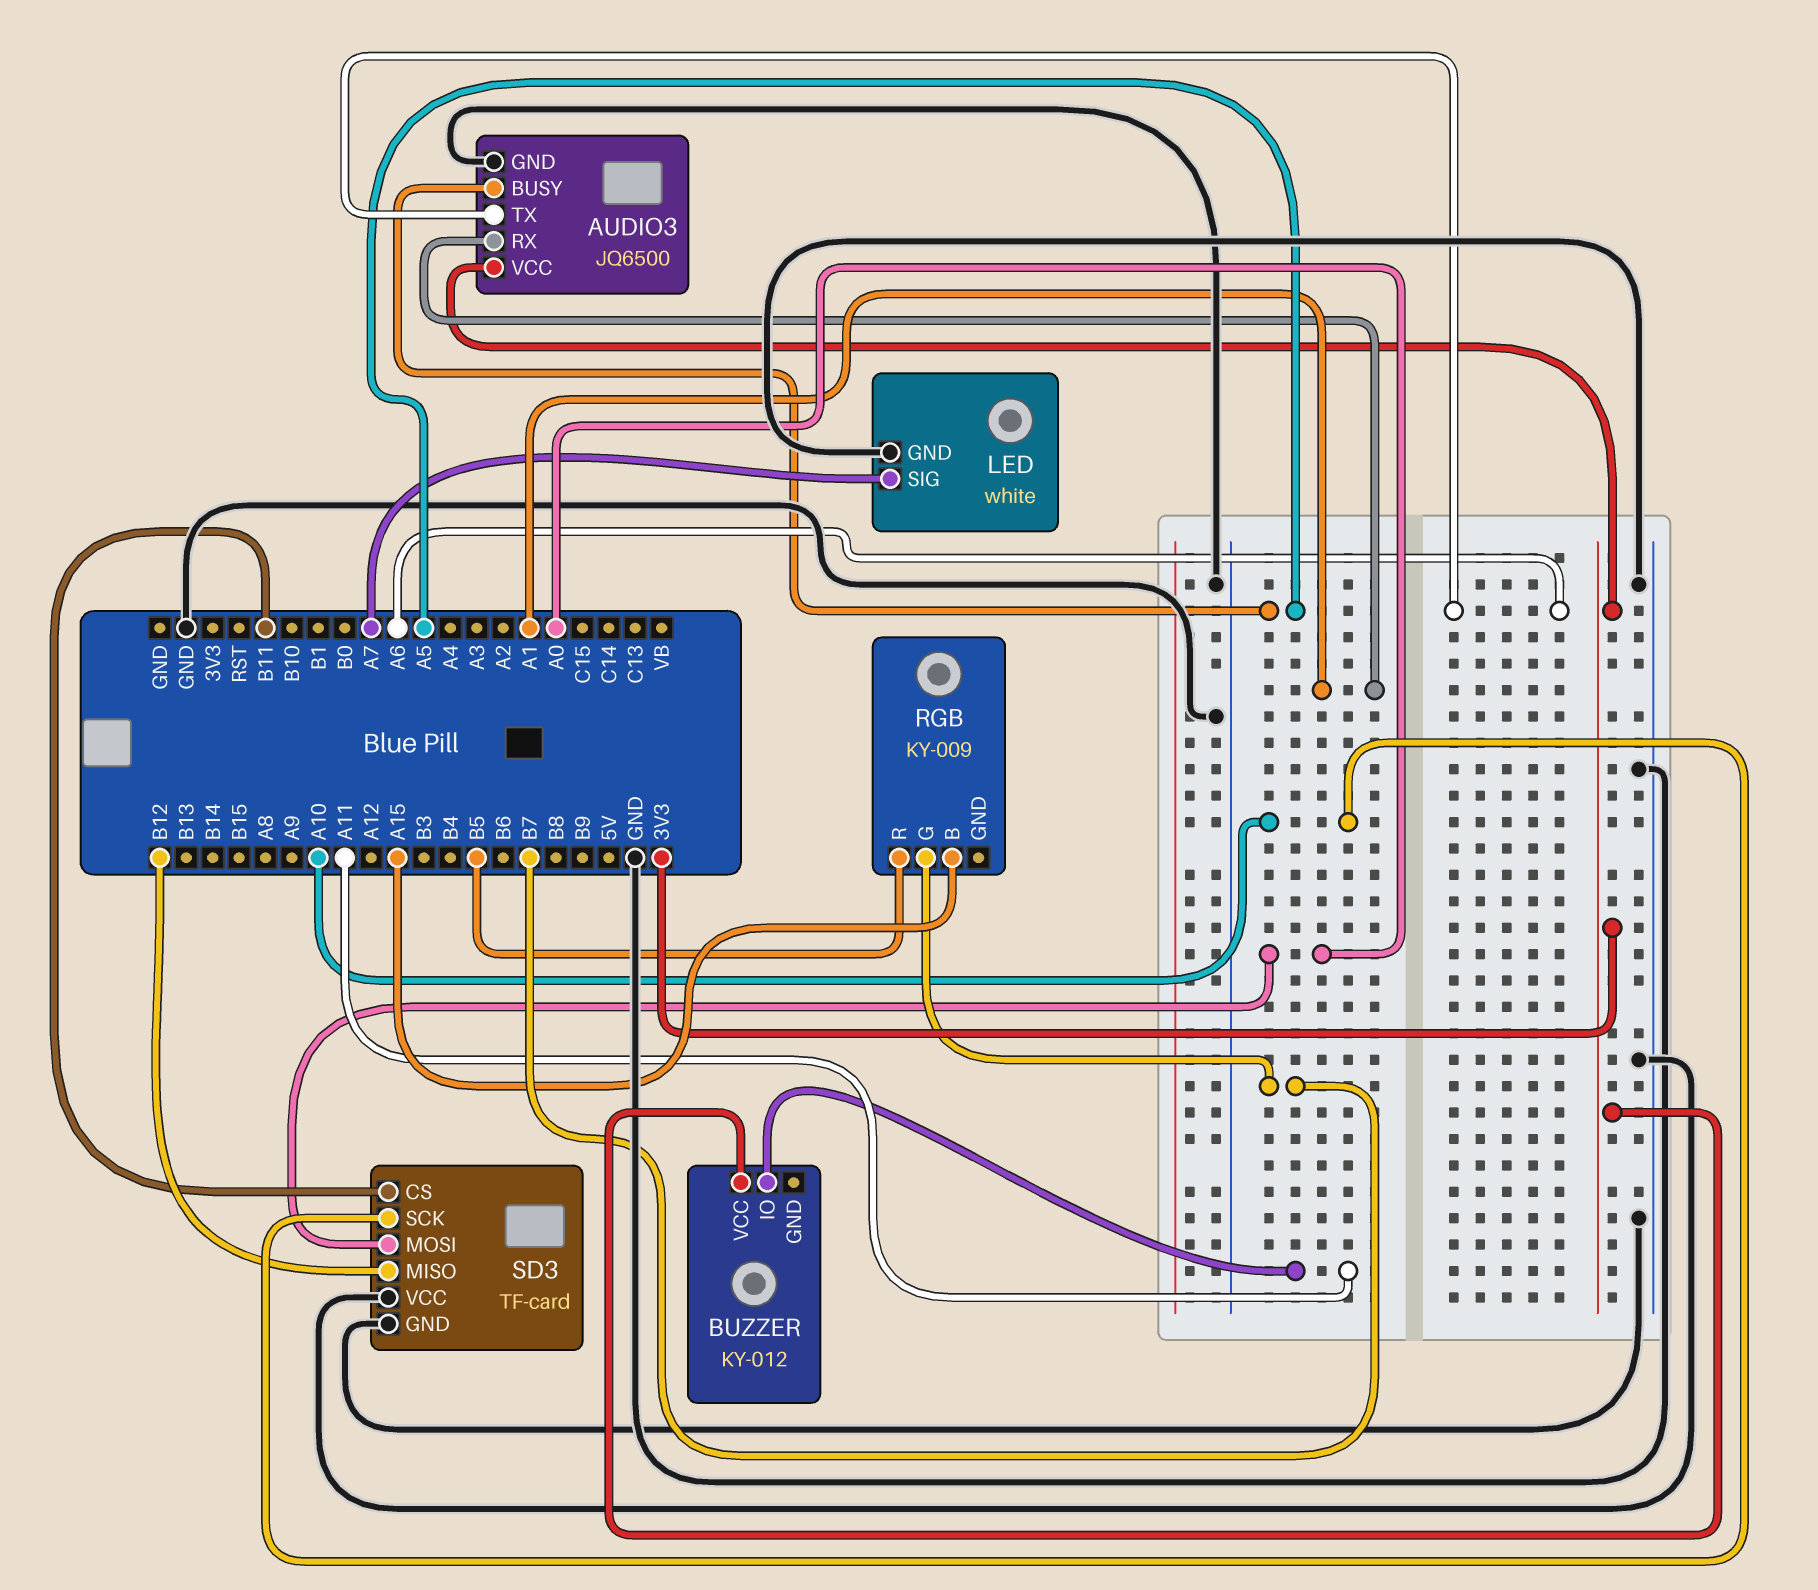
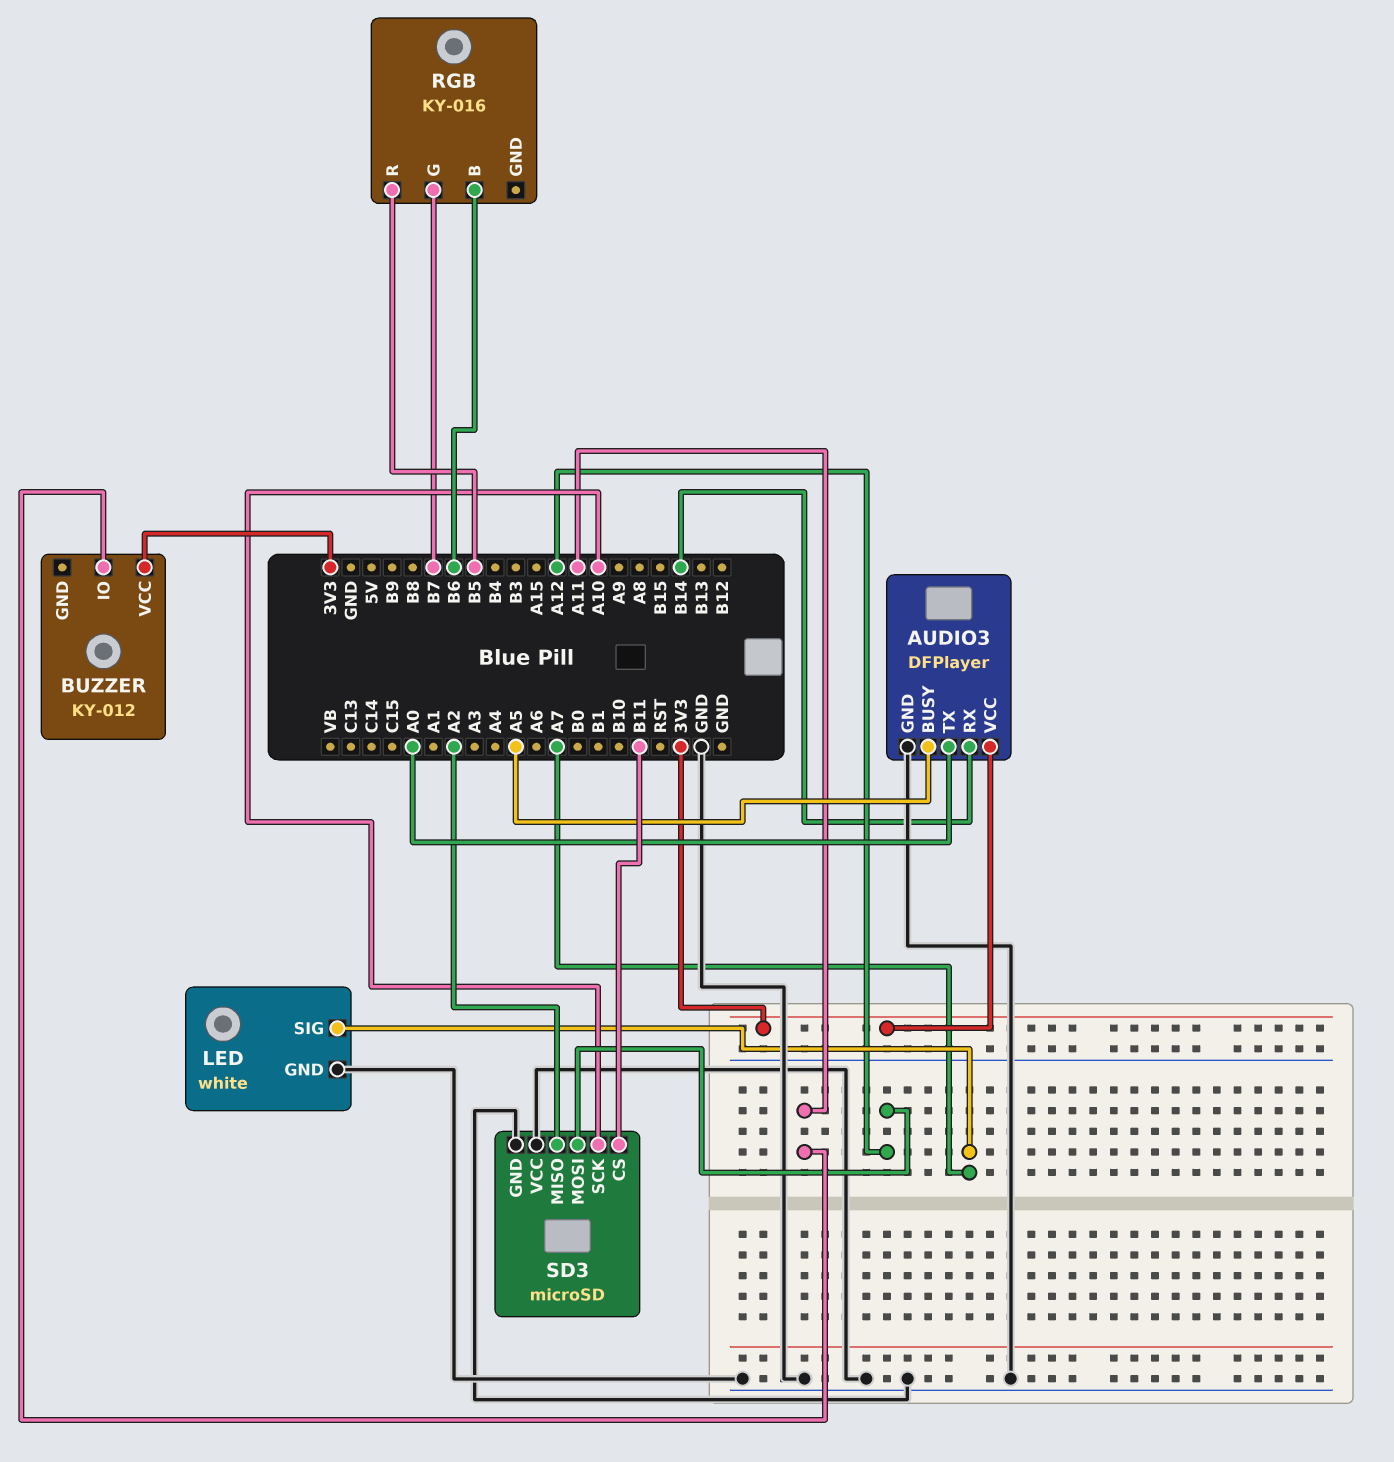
AUDIO3: JQ6500 -> DFPlayer
AUDIO3 pin RX: A1 -> B14
AUDIO3 pin TX: A6 -> A0
RGB: KY-009 -> KY-016
RGB pin B: A15 -> B6
SD3: TF-card -> microSD
SD3 pin MISO: B12 -> A2
SD3 pin MOSI: A0 -> A12

